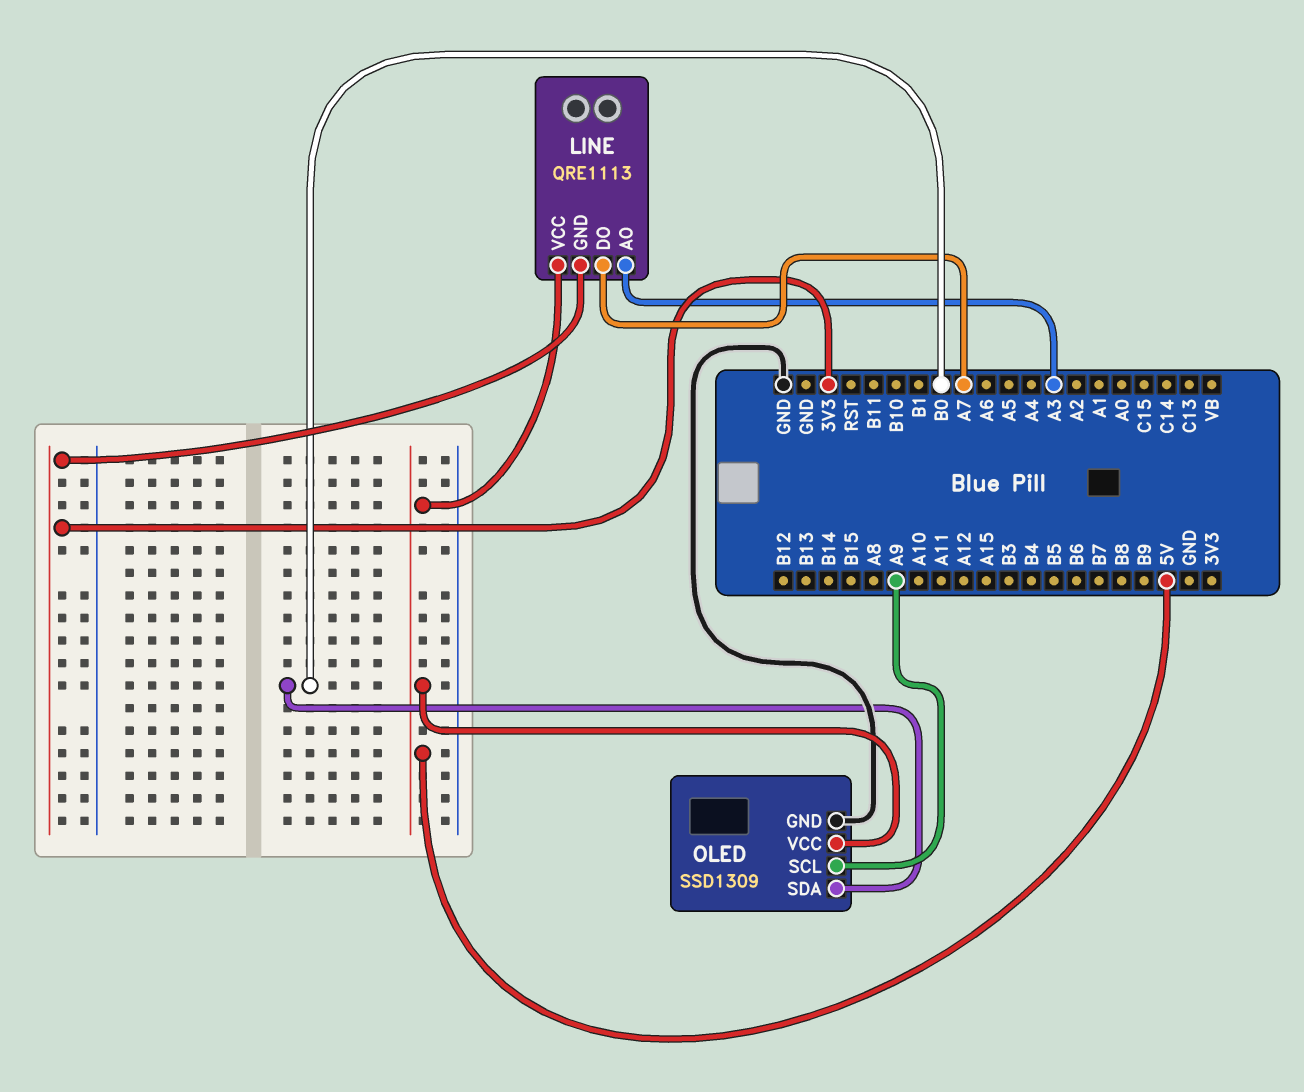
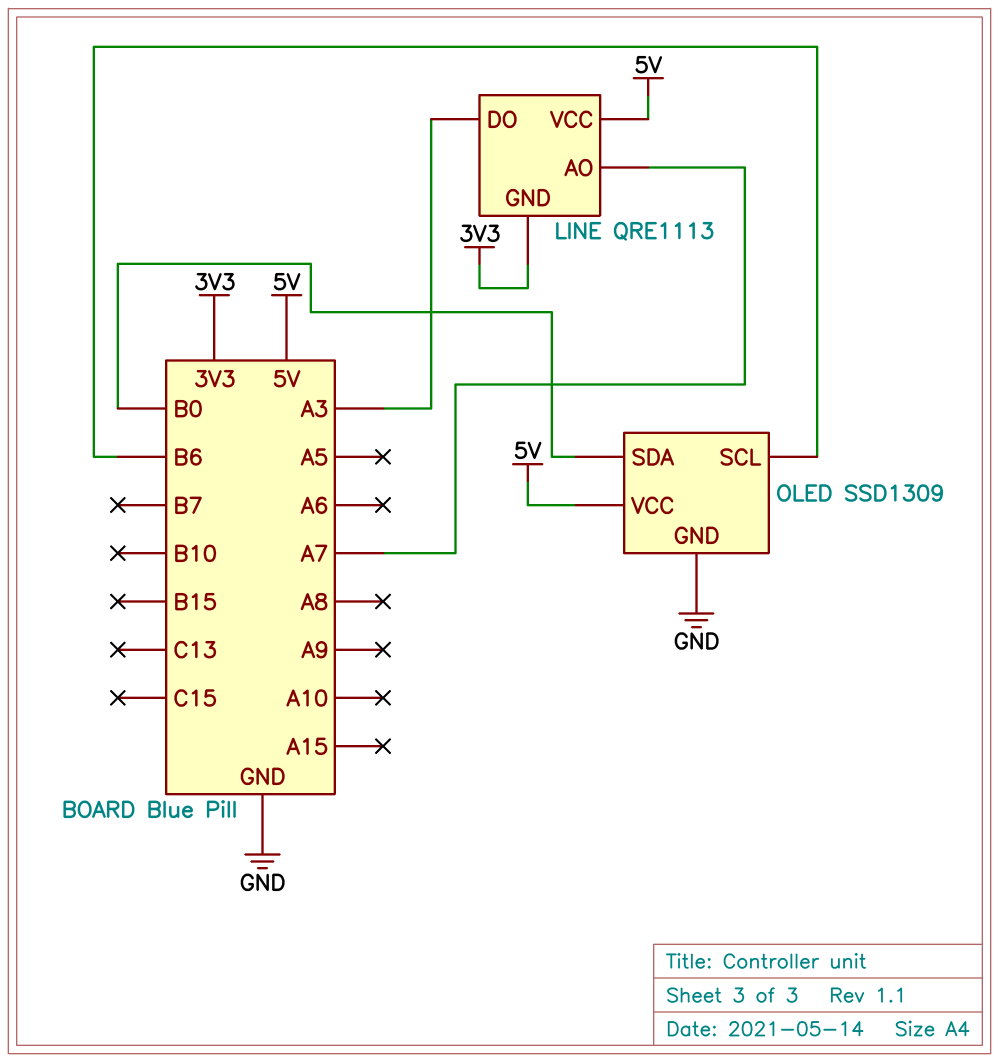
LINE pin AO: A3 -> A7
LINE pin DO: A7 -> A3
OLED pin SCL: A9 -> B6

